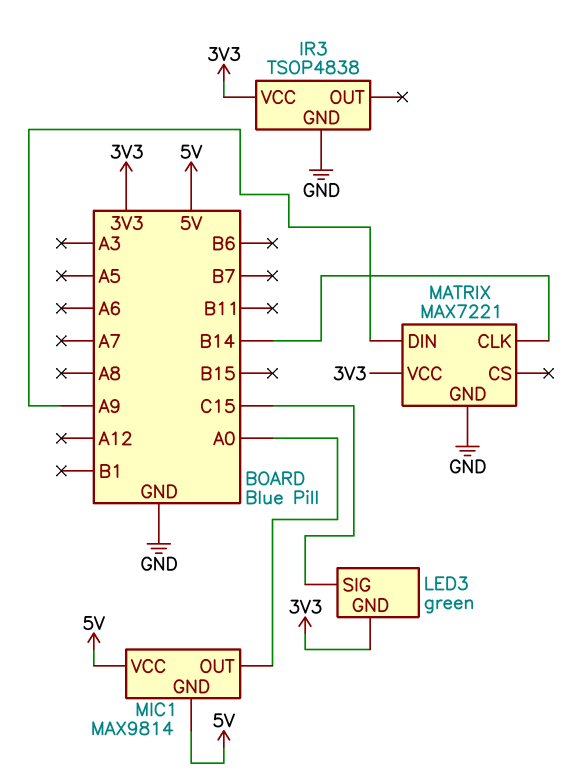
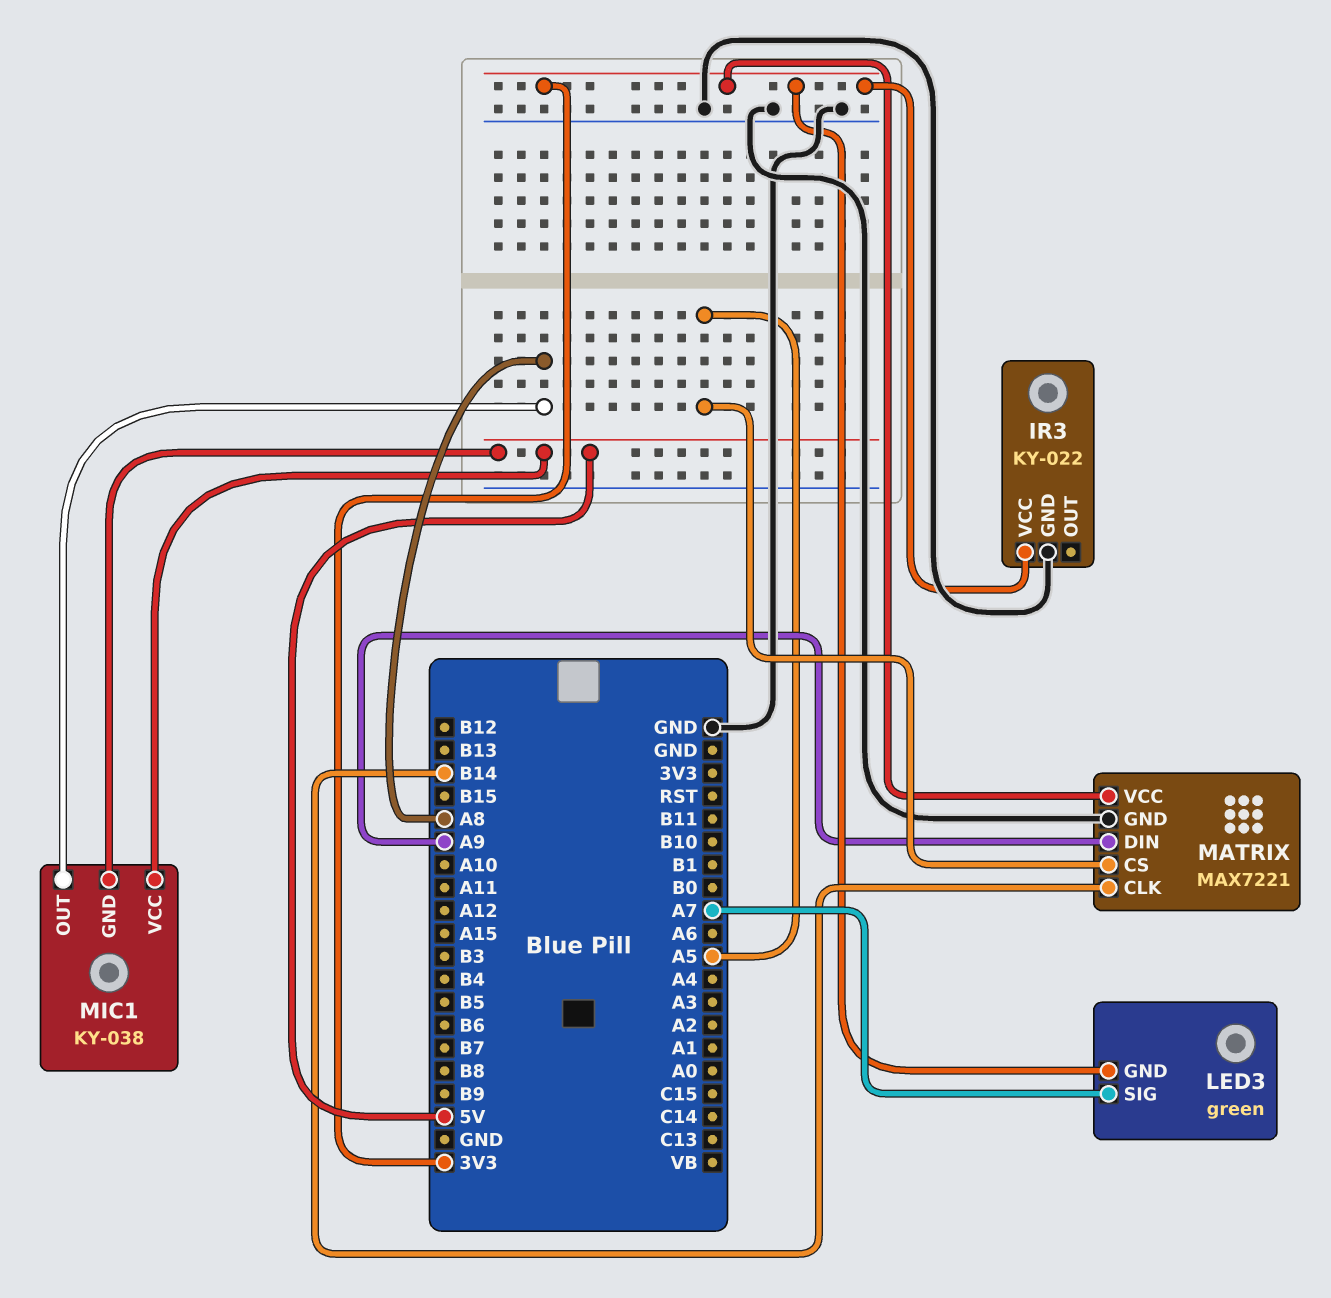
IR3: TSOP4838 -> KY-022
LED3 pin SIG: C15 -> A7
MATRIX pin CS: none -> A5
MIC1: MAX9814 -> KY-038
MIC1 pin OUT: A0 -> A8

